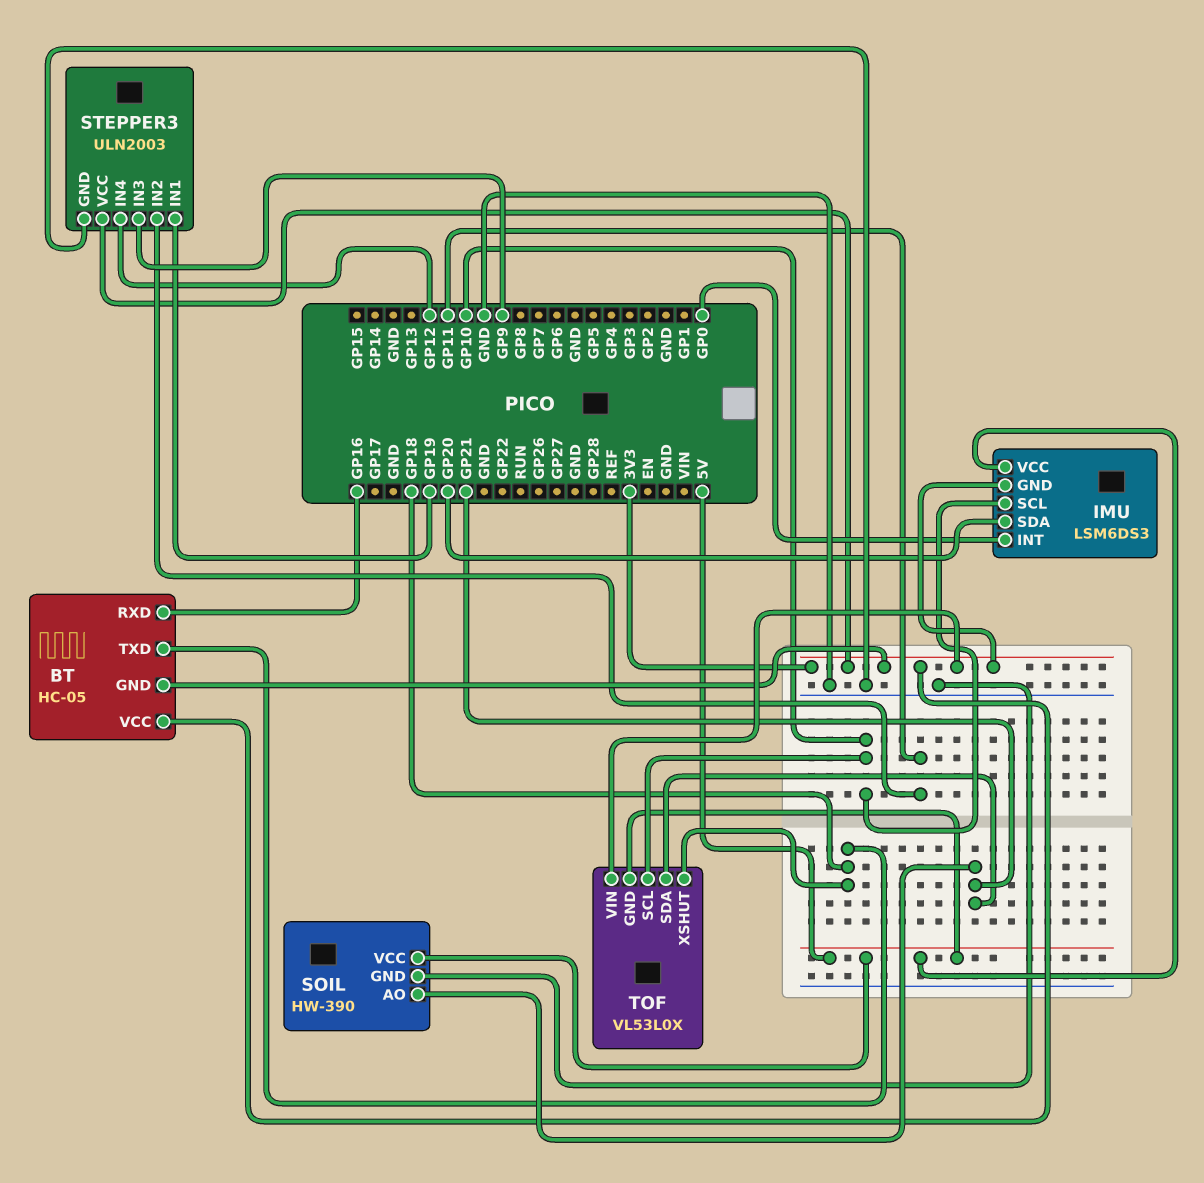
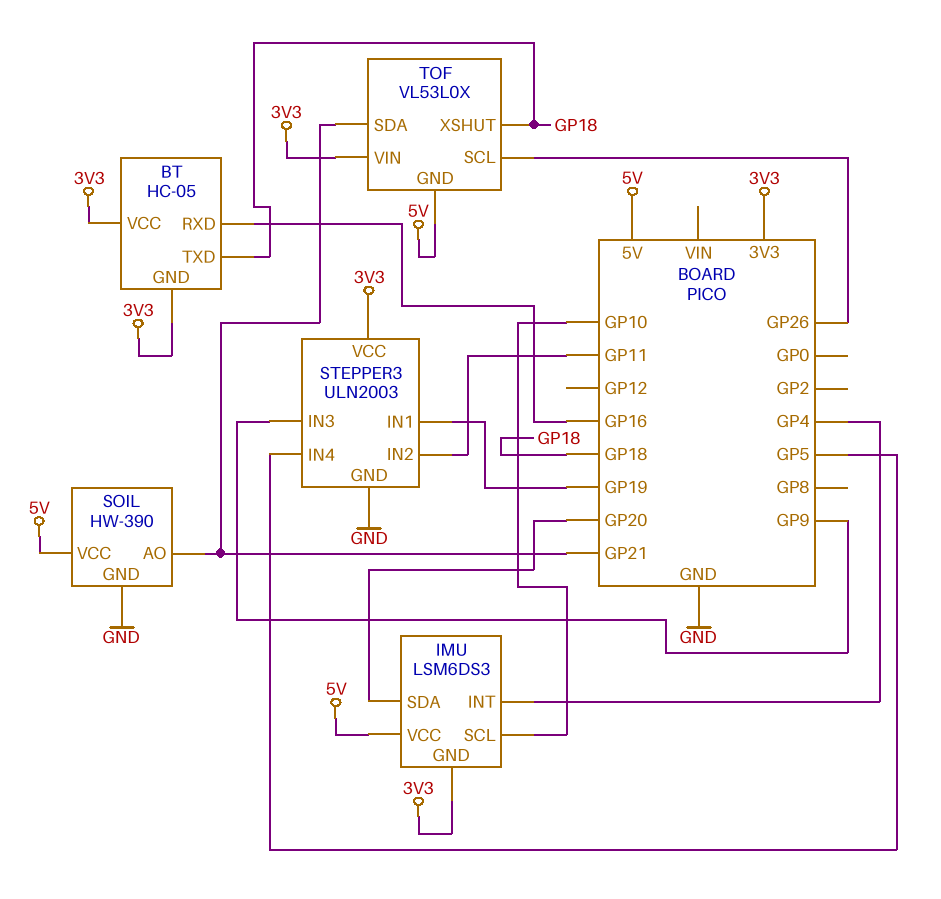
IMU pin INT: GP0 -> GP4
STEPPER3 pin IN4: GP12 -> GP5
TOF pin SCL: GP10 -> GP26

